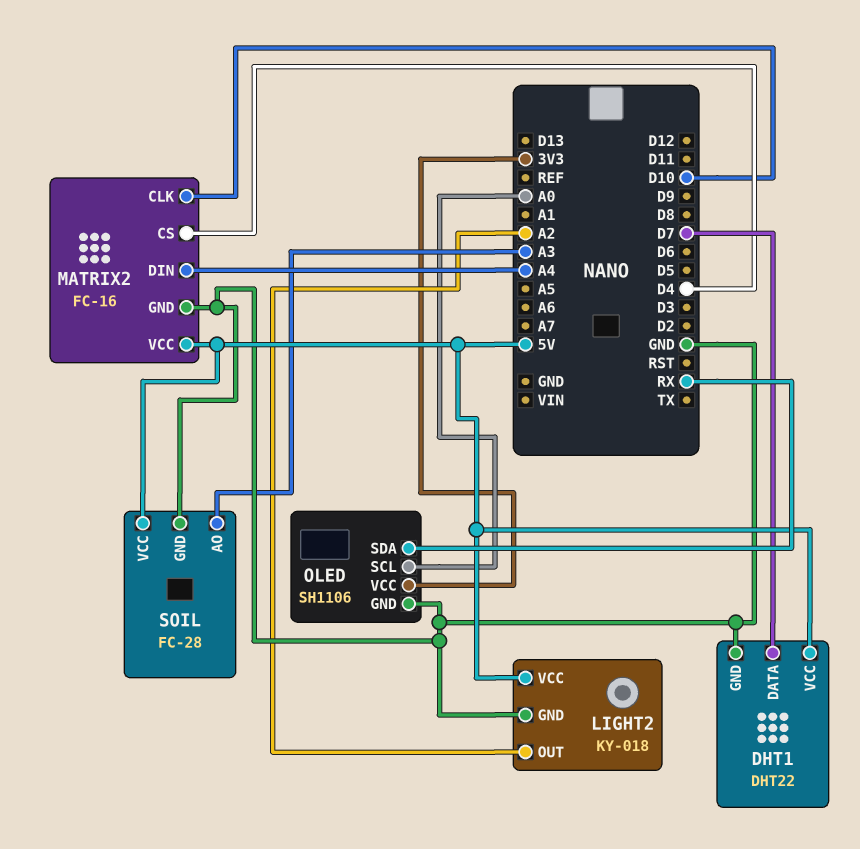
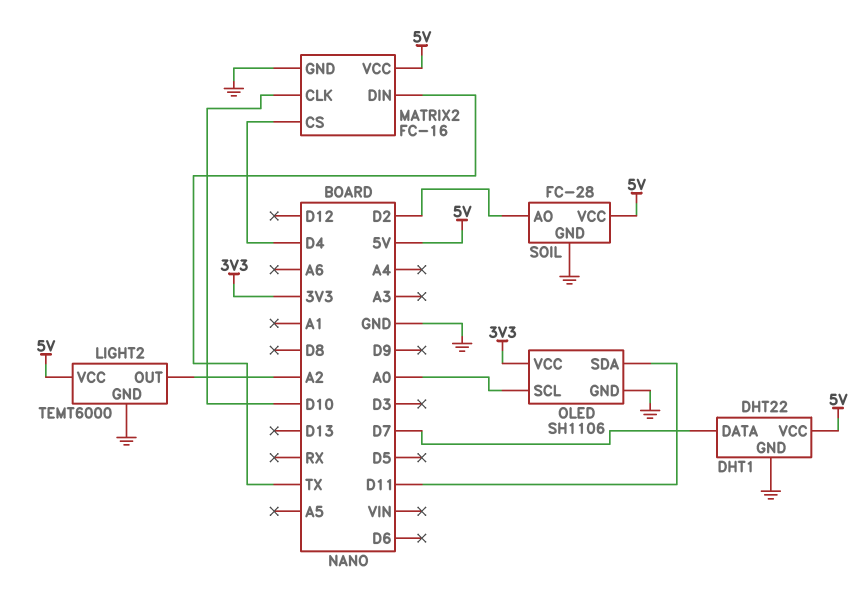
LIGHT2: KY-018 -> TEMT6000
MATRIX2 pin DIN: A4 -> TX
OLED pin SDA: RX -> D11
SOIL pin AO: A3 -> D2

